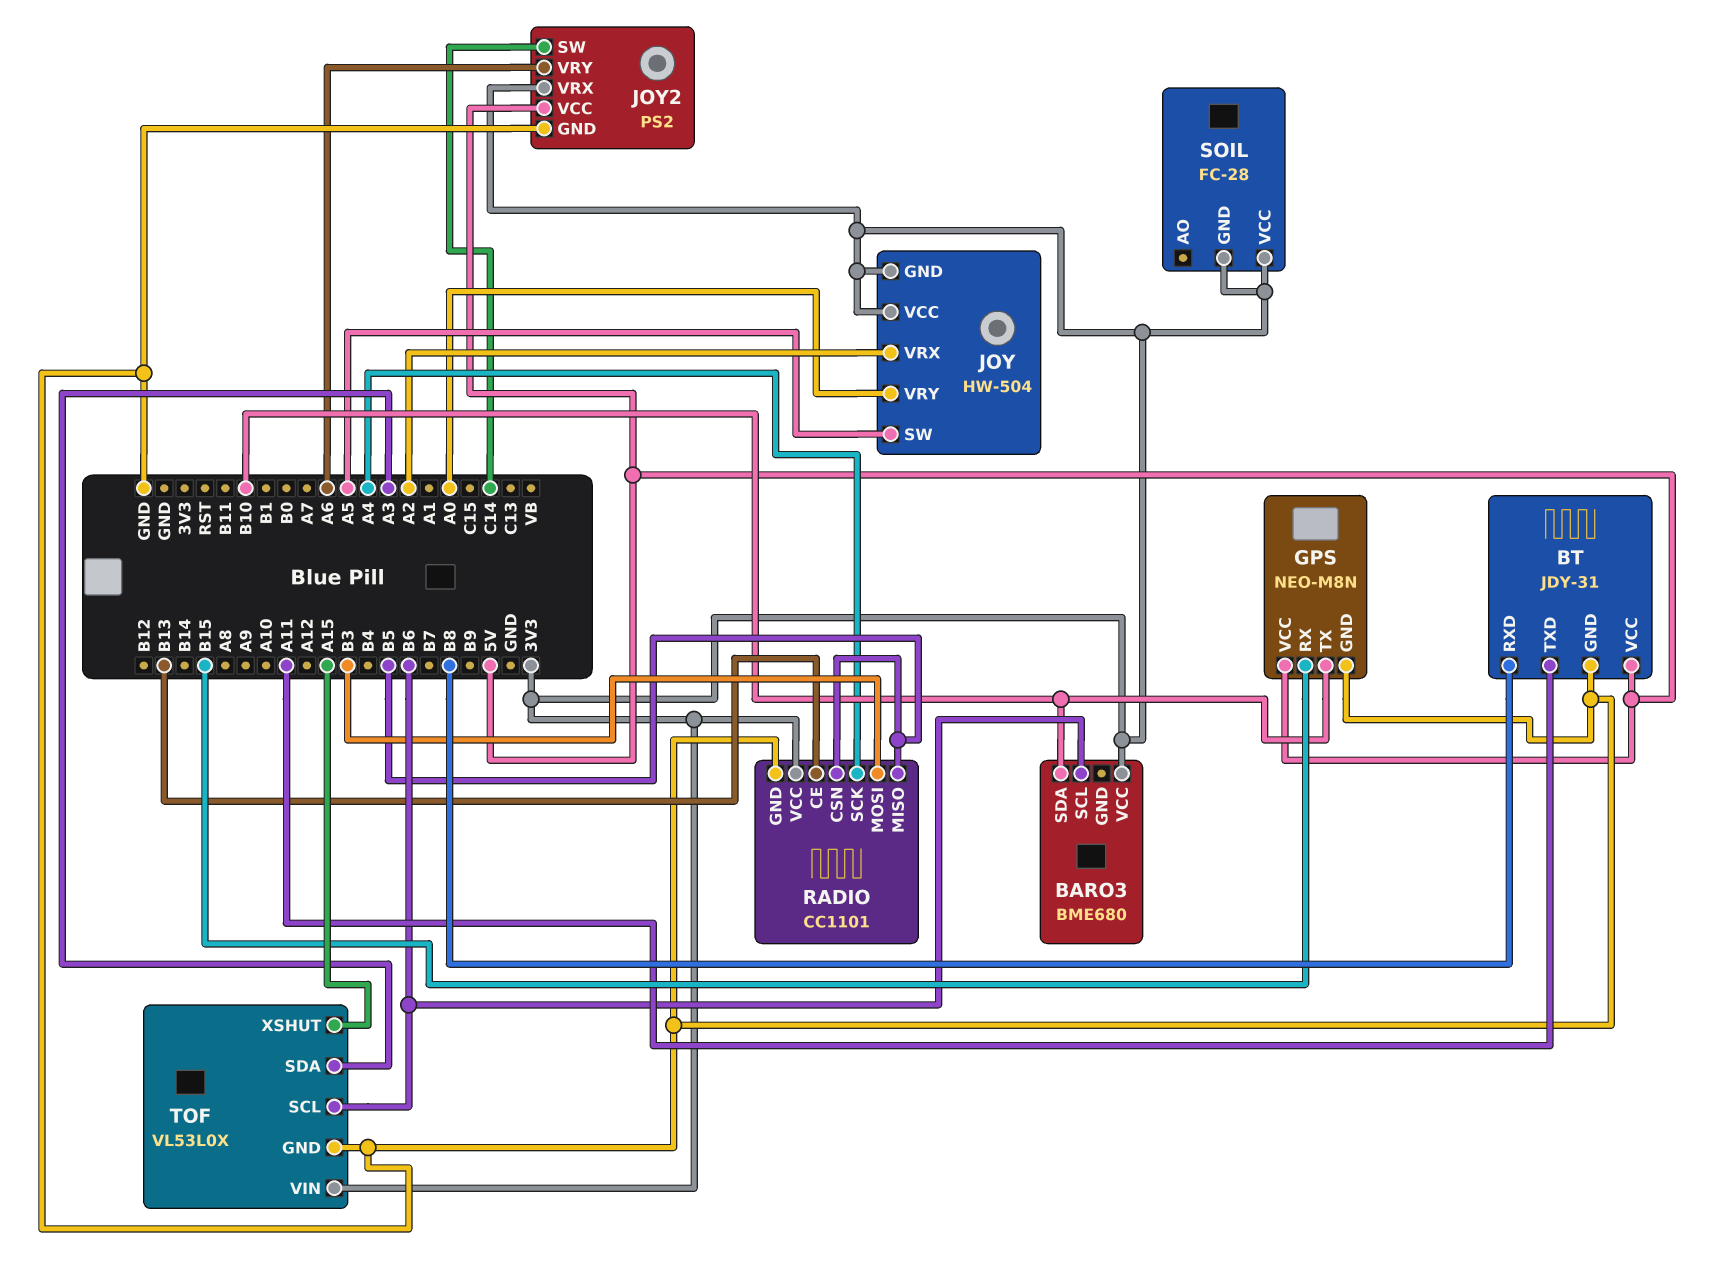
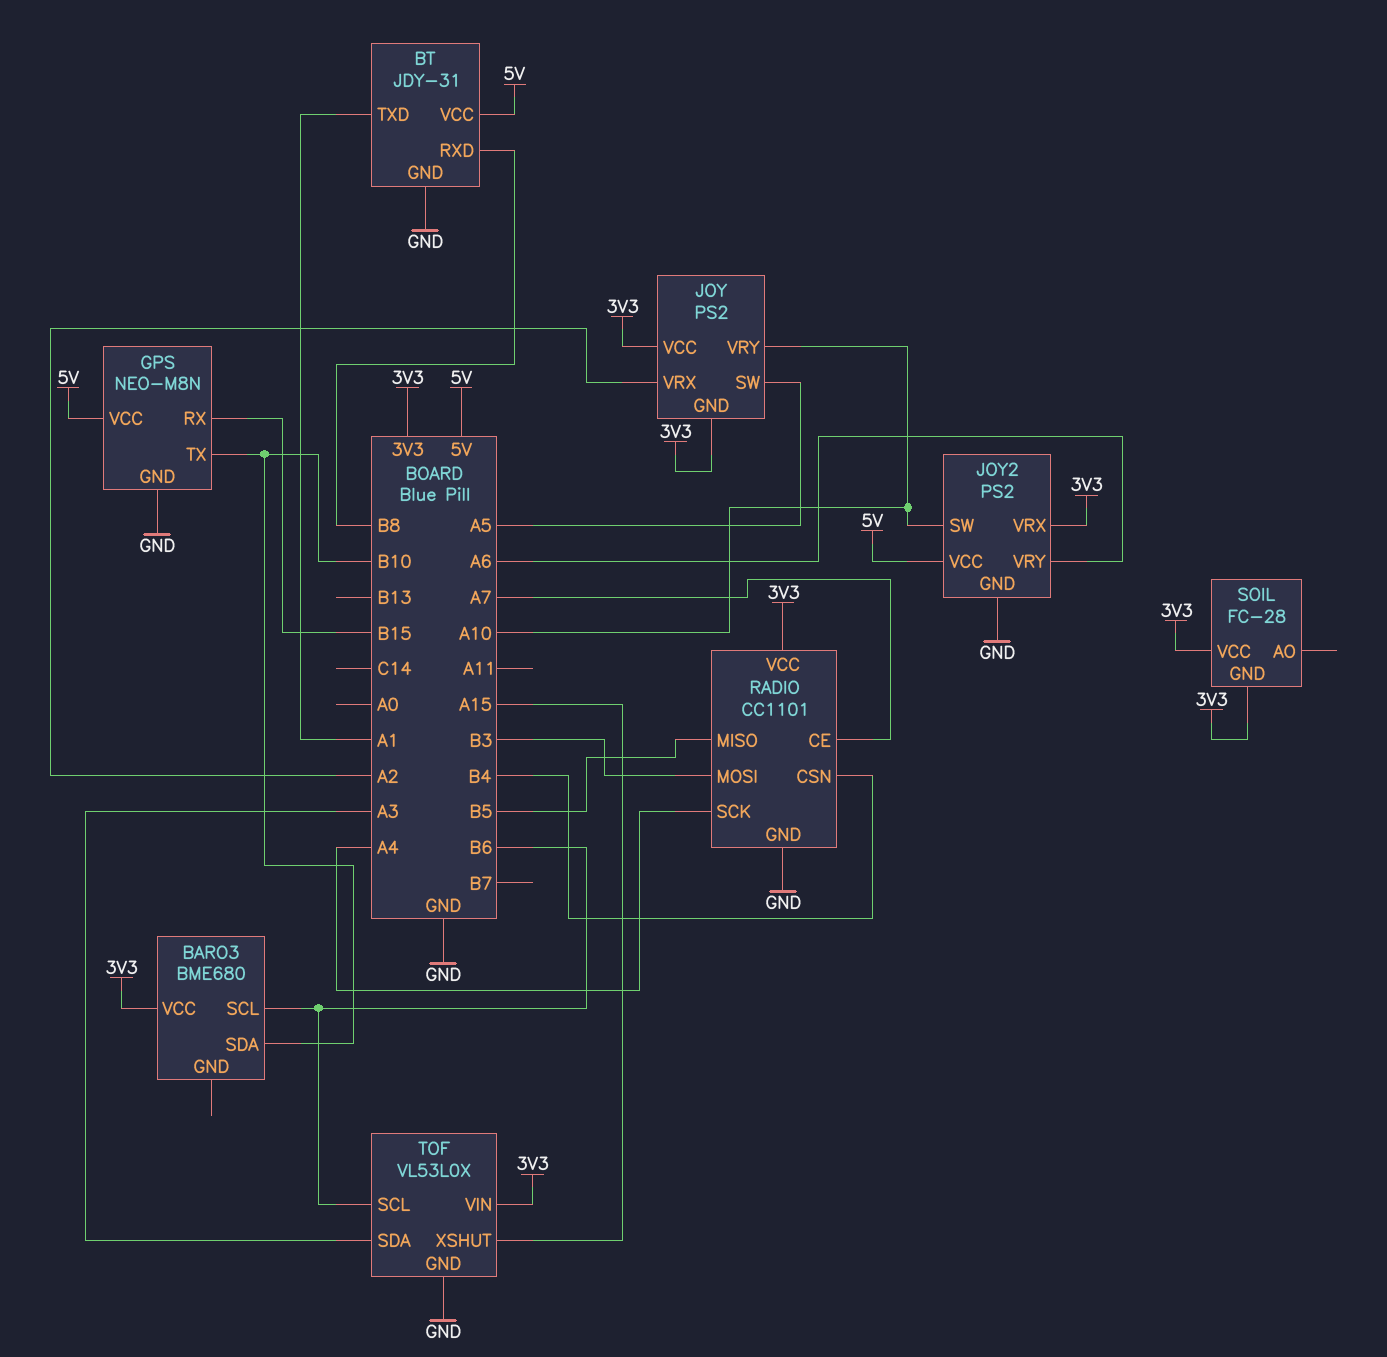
BT pin TXD: A11 -> A1
JOY: HW-504 -> PS2
JOY pin VRY: A0 -> A10
JOY2 pin SW: C14 -> A10
RADIO pin CE: B13 -> A7
RADIO pin CSN: B5 -> B4

